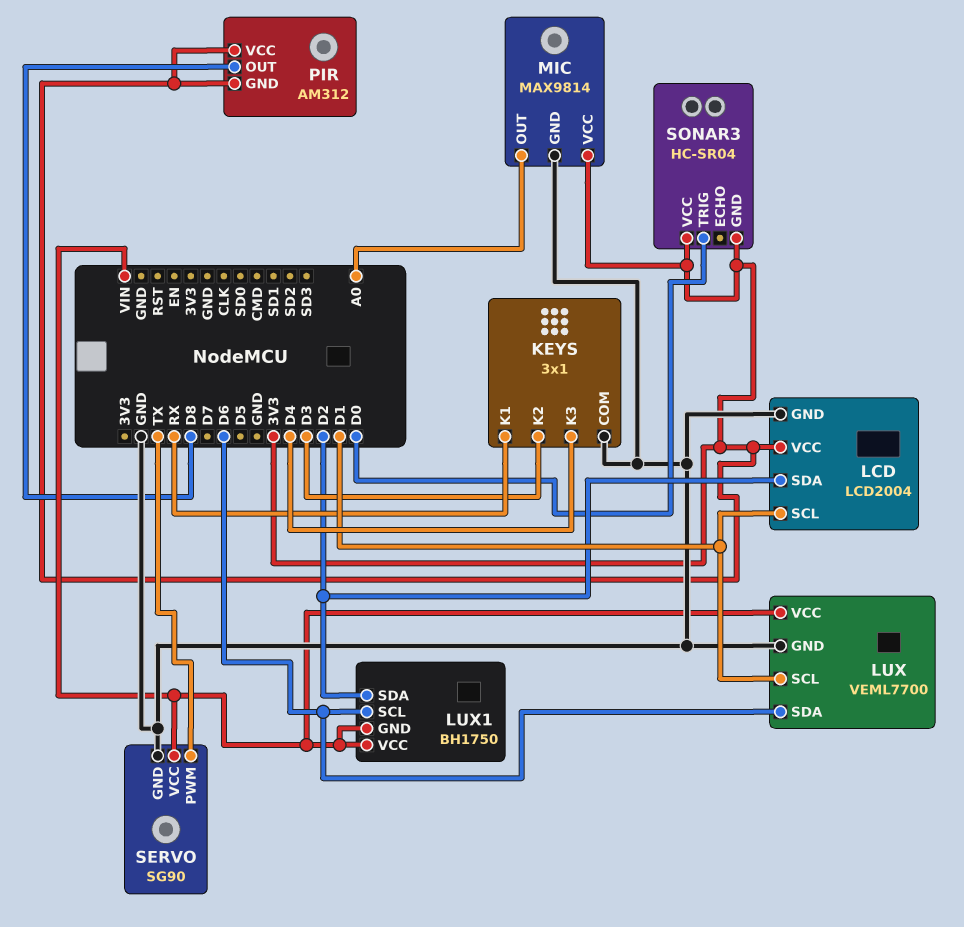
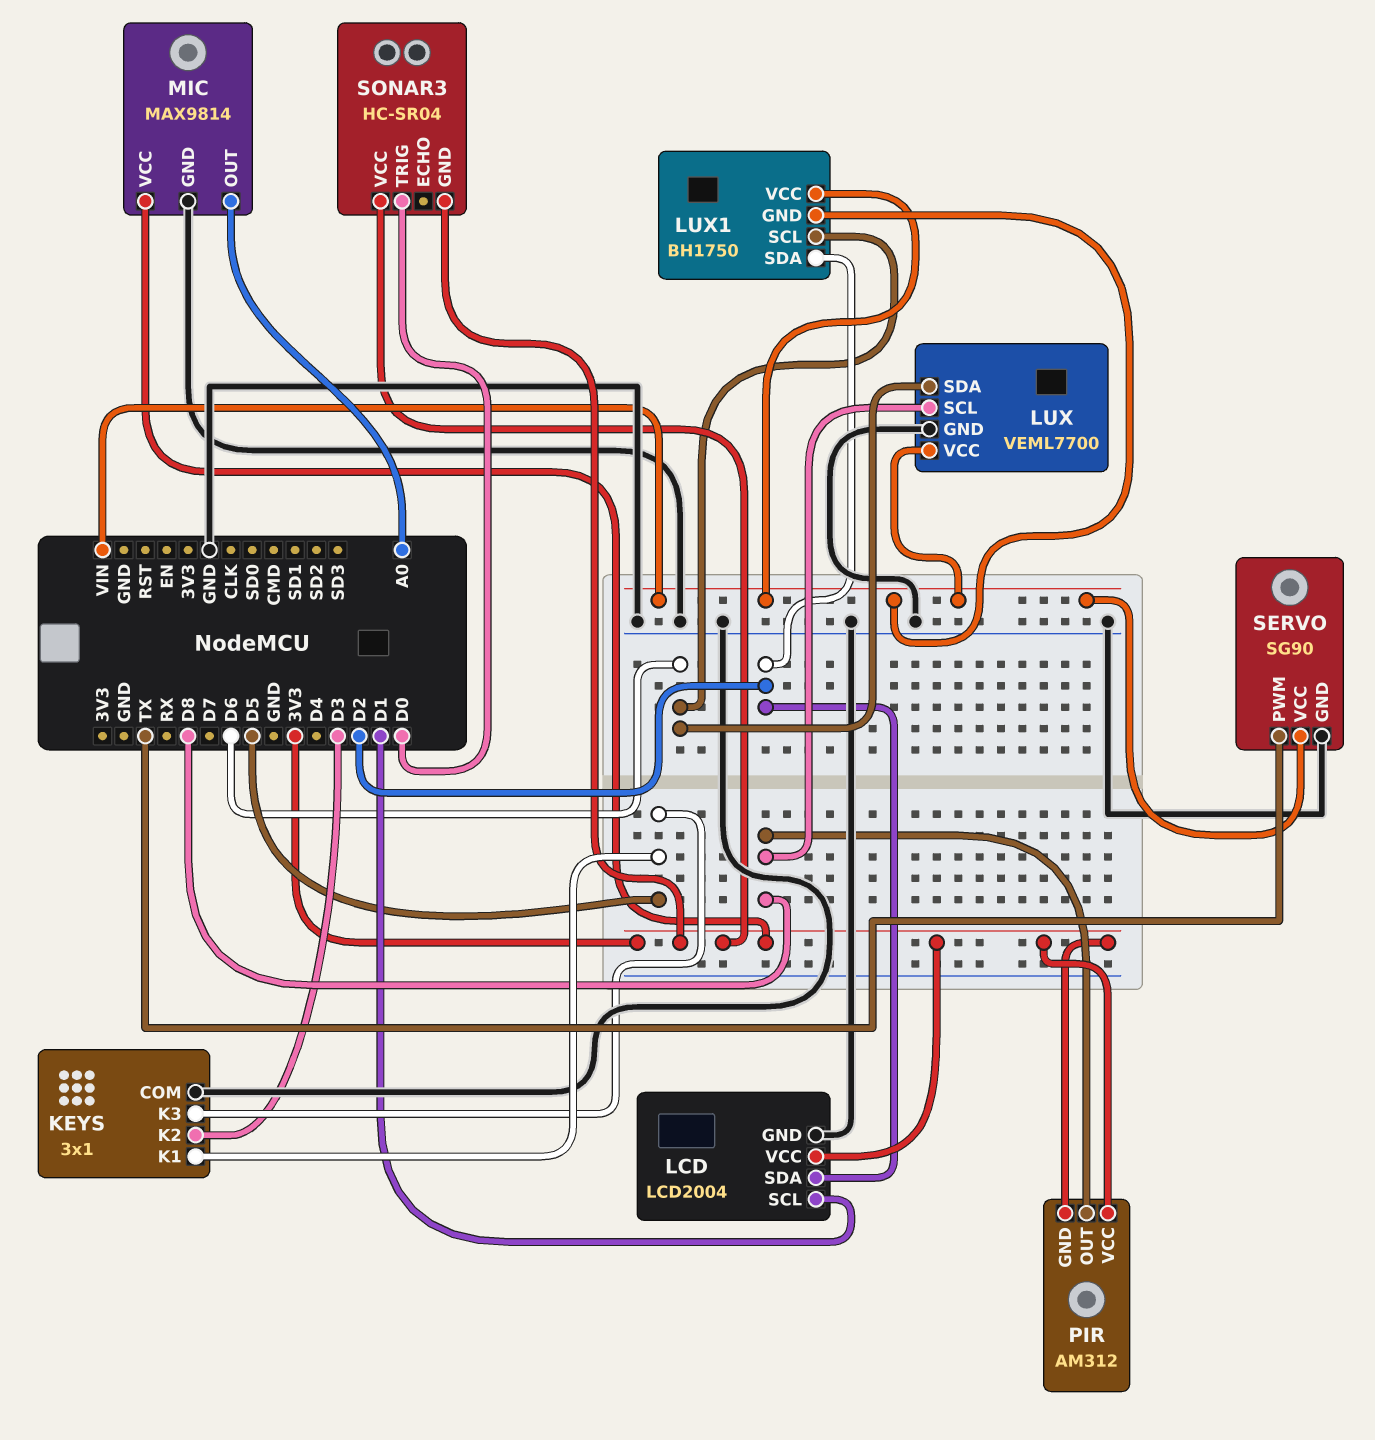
KEYS pin K1: RX -> D5
KEYS pin K3: D4 -> D5
LUX pin SCL: D1 -> D8

